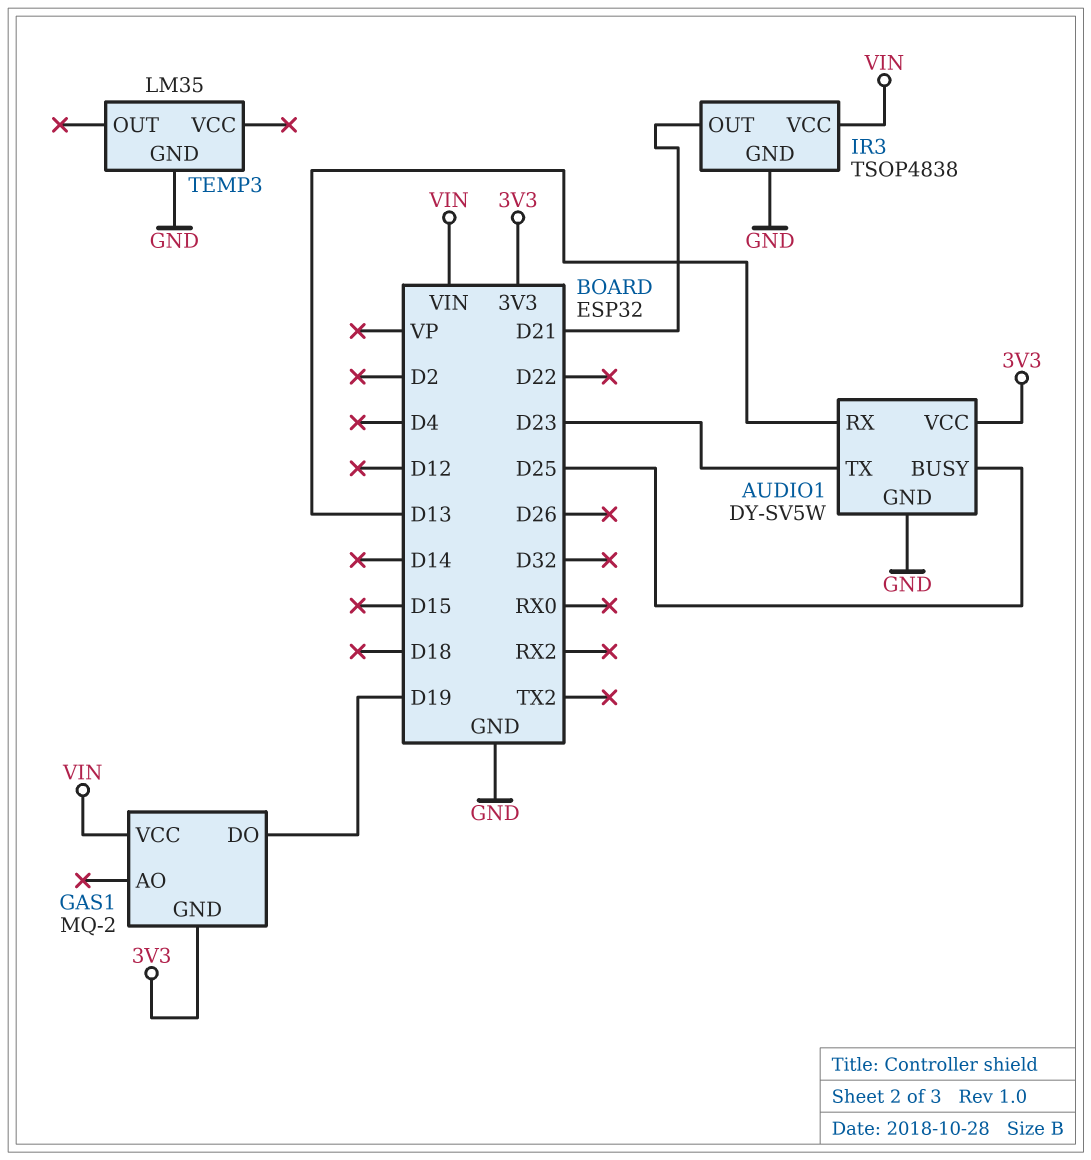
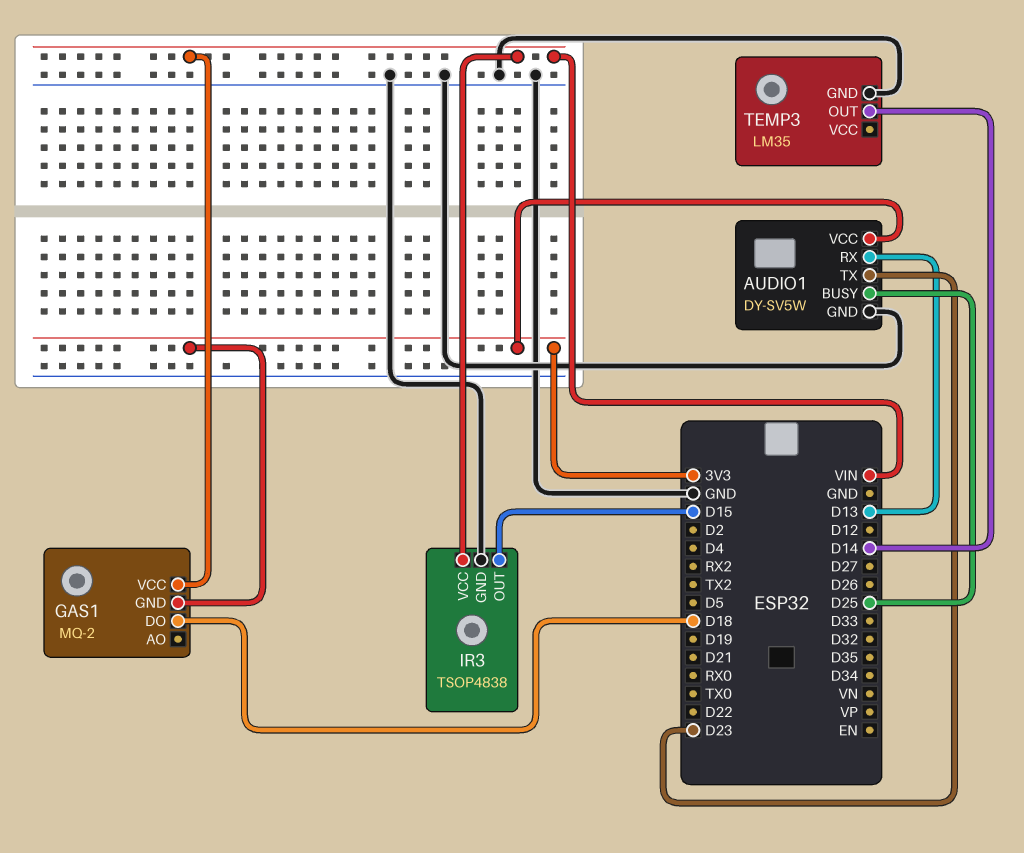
GAS1 pin DO: D19 -> D18
IR3 pin OUT: D21 -> D15
TEMP3 pin OUT: none -> D14

